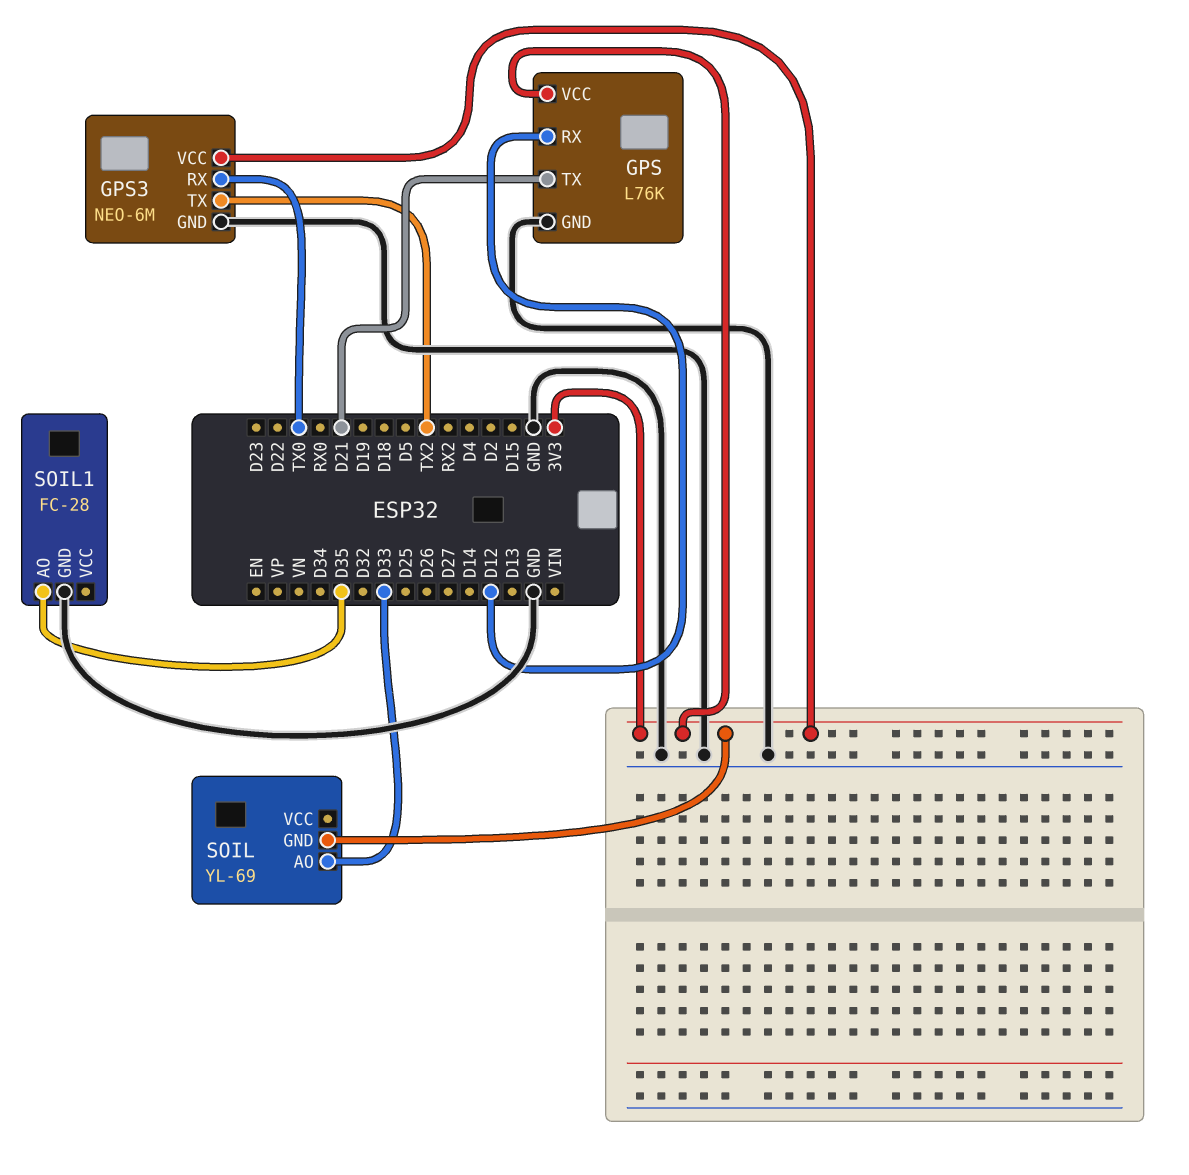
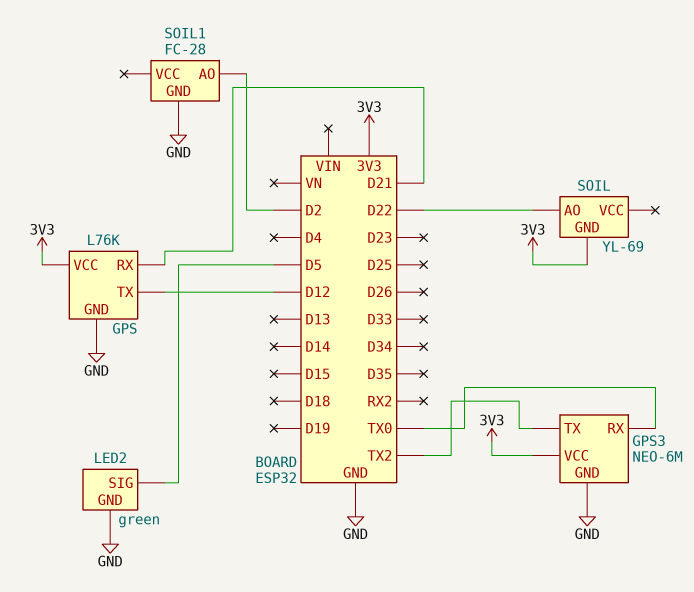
GPS pin RX: D12 -> D21
GPS pin TX: D21 -> D12
LED2: none -> green
LED2 pin GND: none -> GND
LED2 pin SIG: none -> D5
SOIL pin AO: D33 -> D22
SOIL1 pin AO: D35 -> D2

